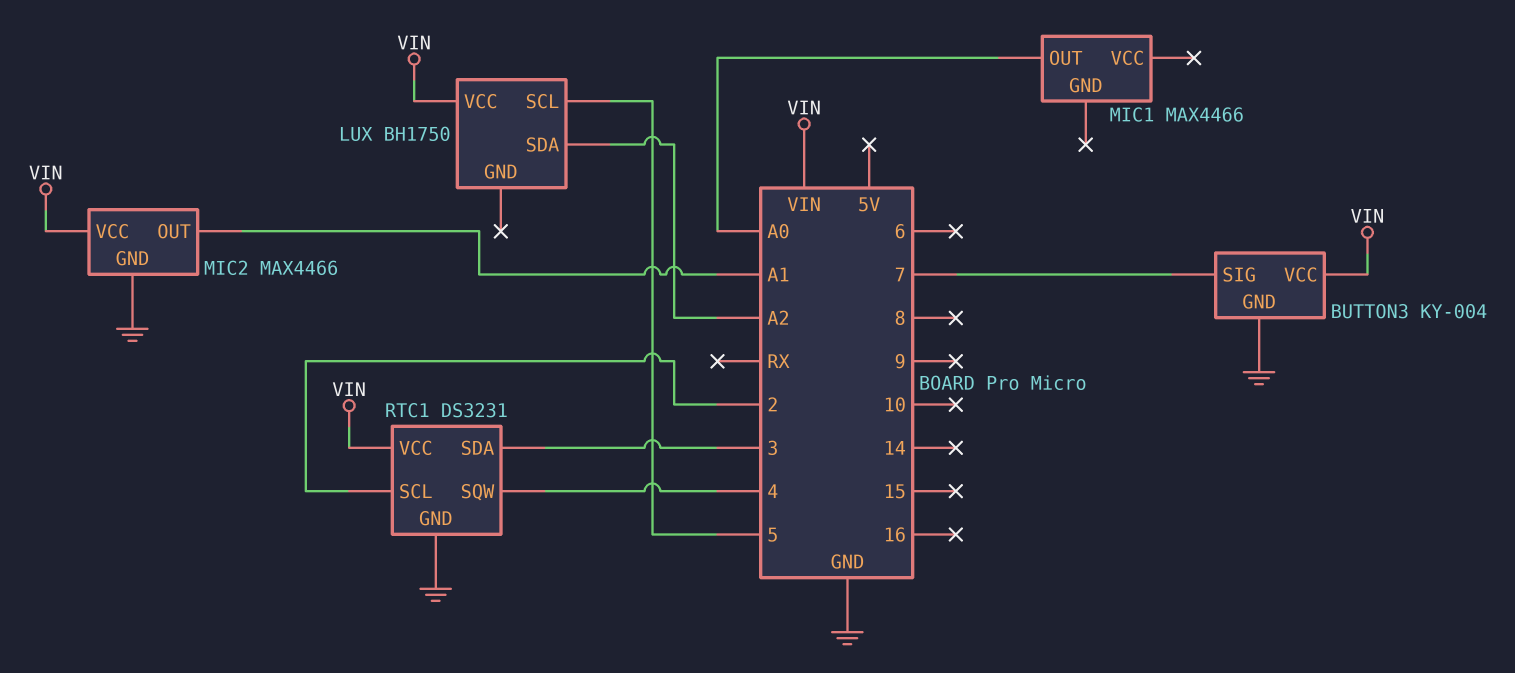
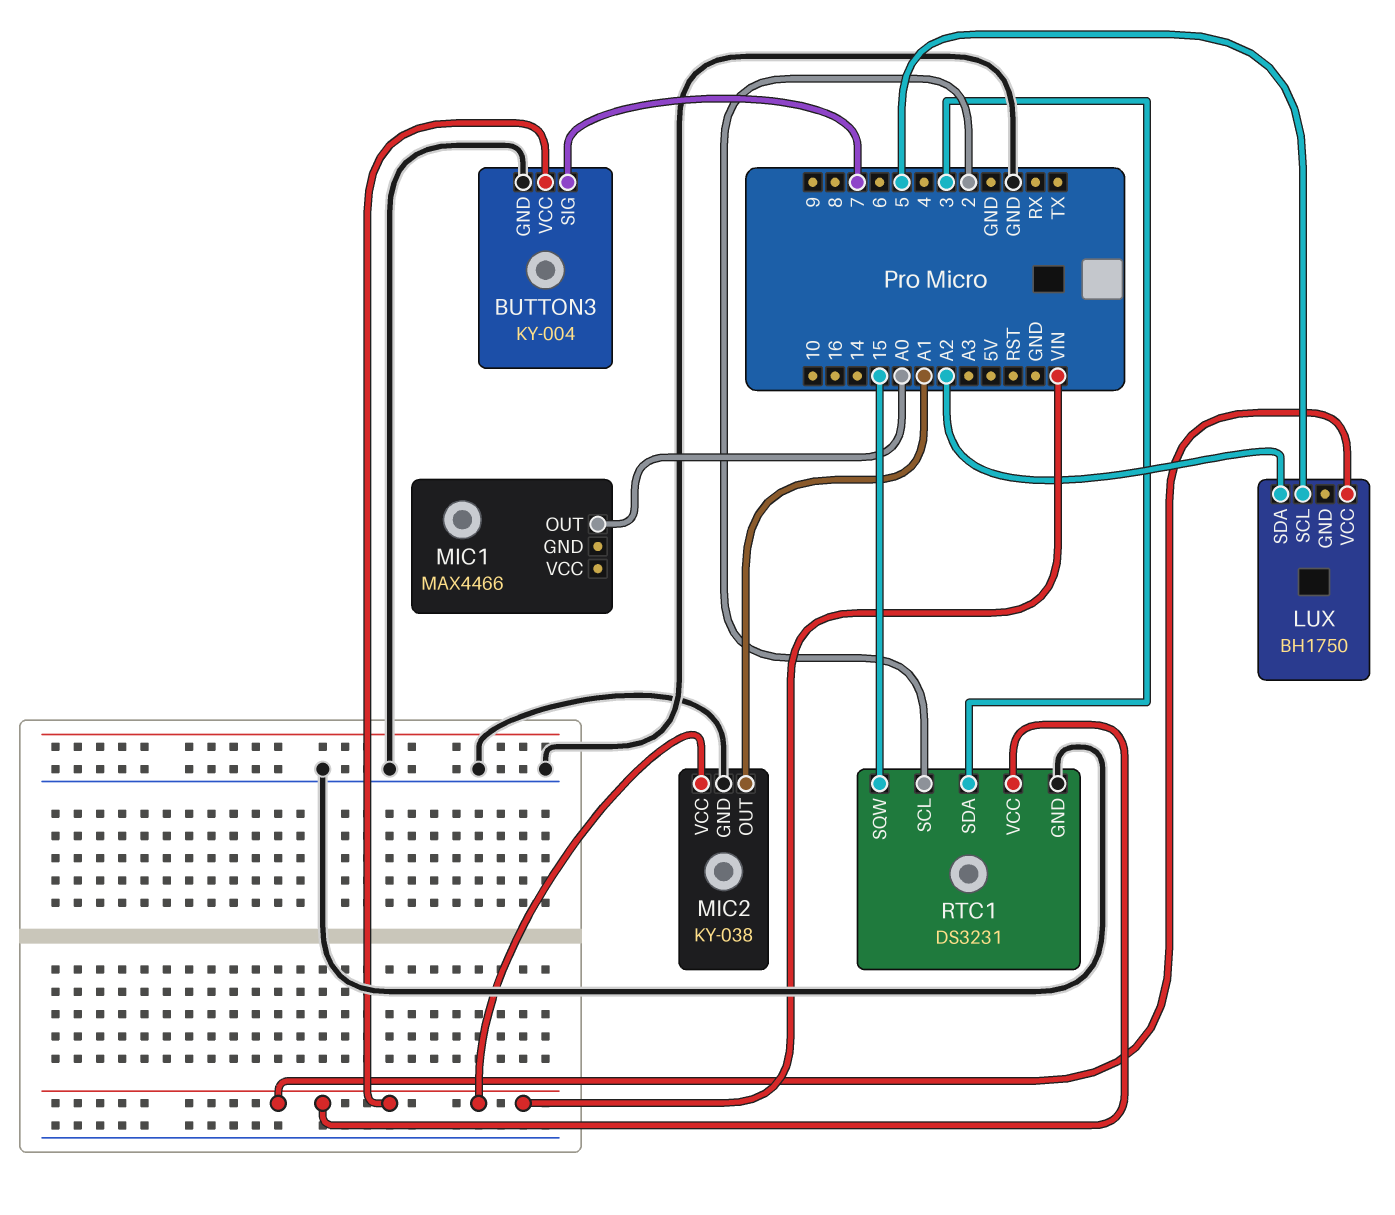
MIC2: MAX4466 -> KY-038
RTC1 pin SQW: 4 -> 15

